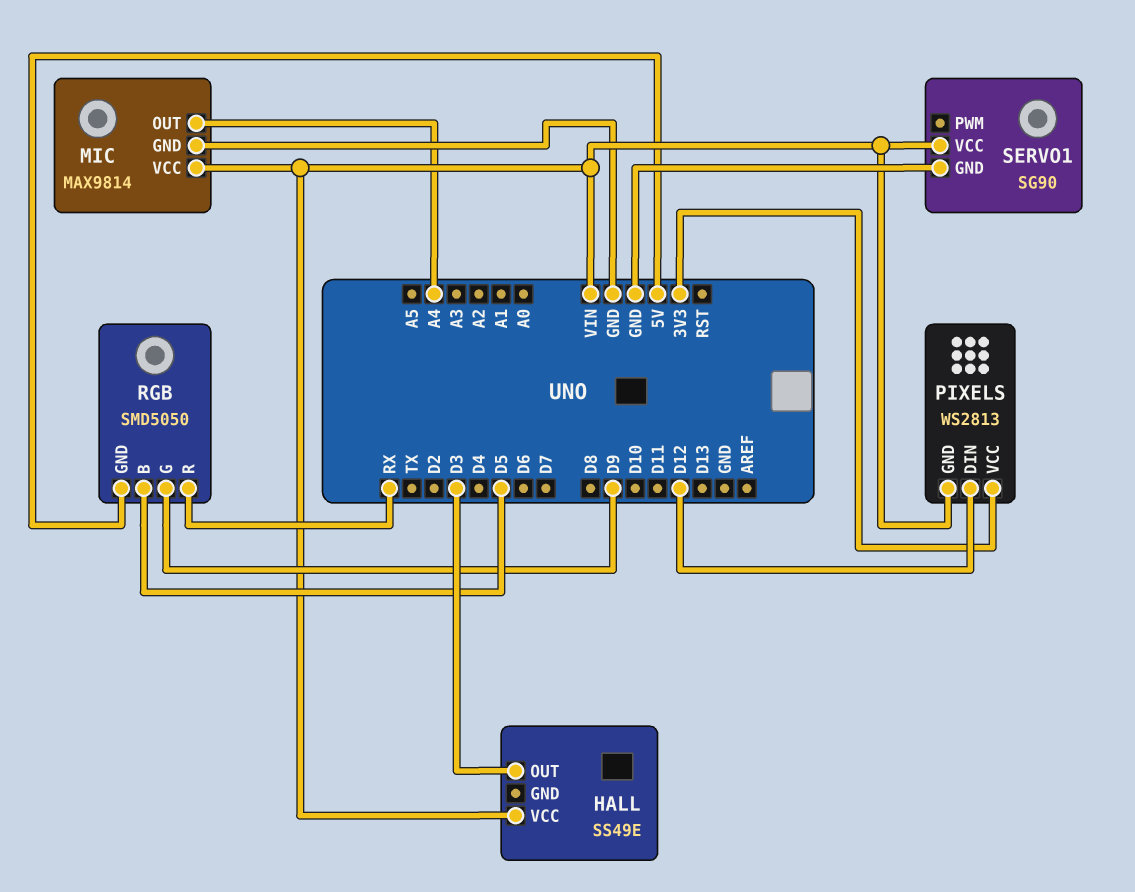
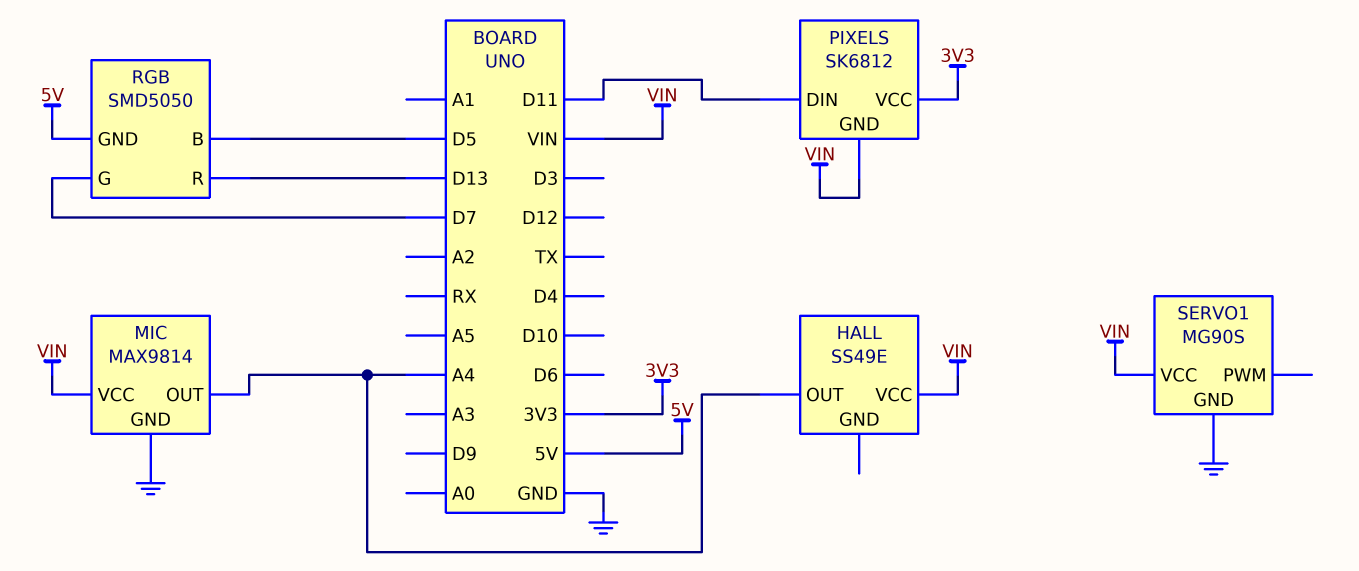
HALL pin OUT: D3 -> A4
PIXELS: WS2813 -> SK6812
PIXELS pin DIN: D12 -> D11
RGB pin G: D9 -> D7
RGB pin R: RX -> D13
SERVO1: SG90 -> MG90S

